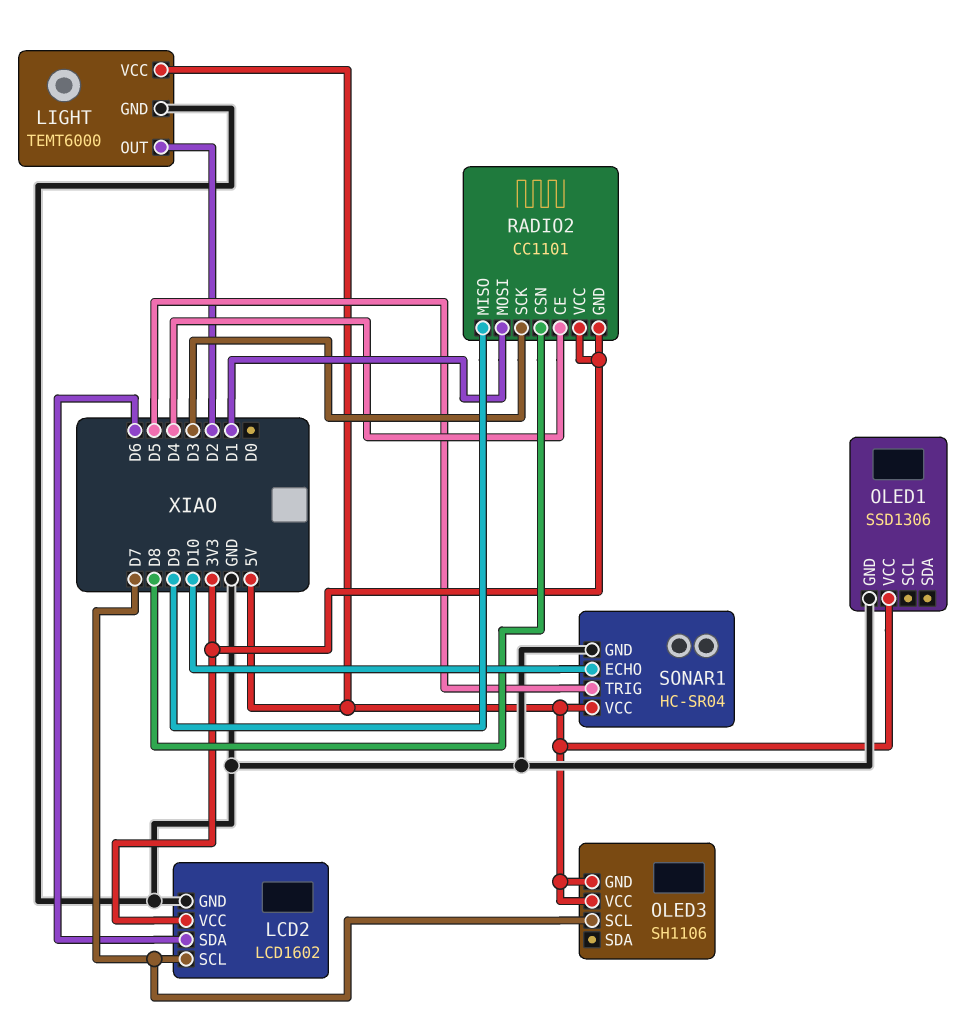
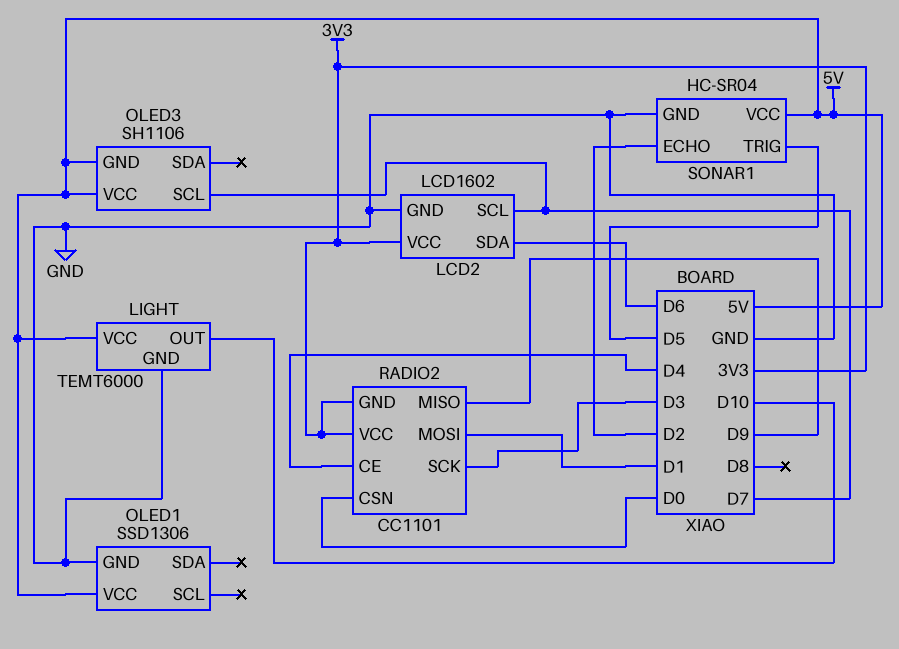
LIGHT pin OUT: D2 -> D10
RADIO2 pin CSN: D8 -> D0
SONAR1 pin ECHO: D10 -> D2

